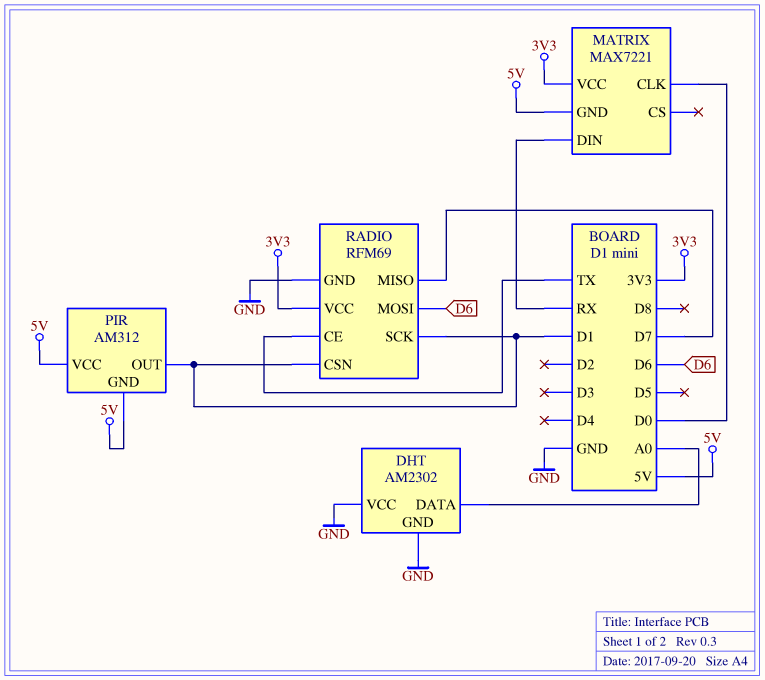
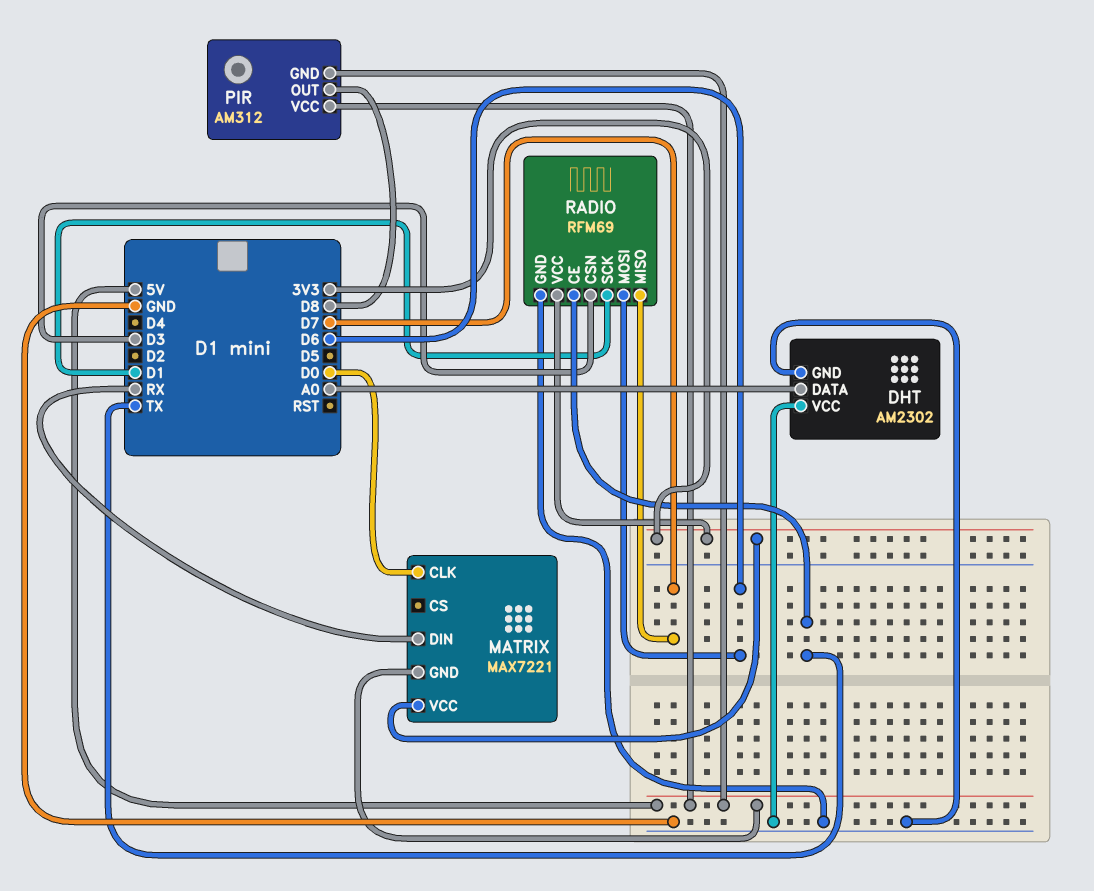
PIR pin OUT: D1 -> D8
RADIO pin CSN: D1 -> D3

